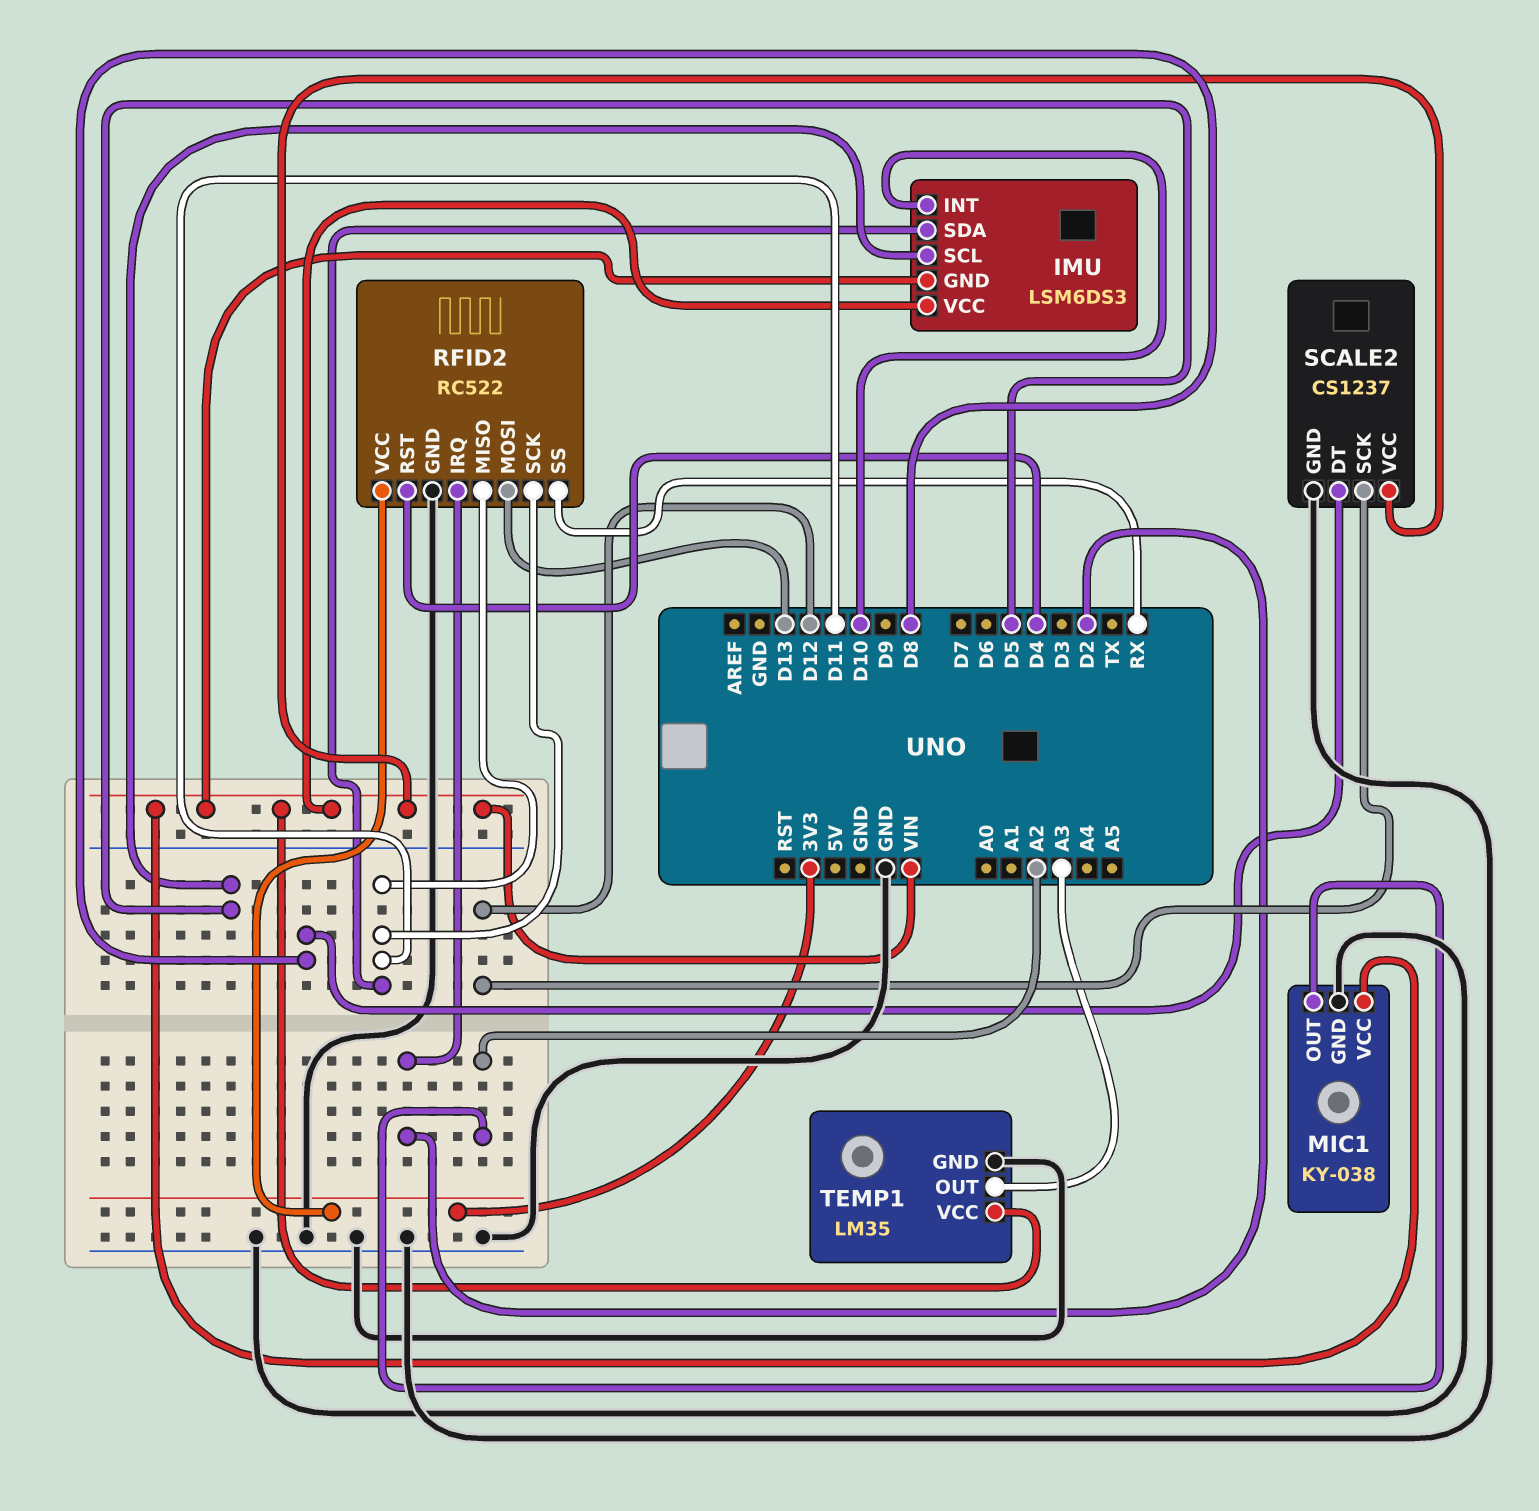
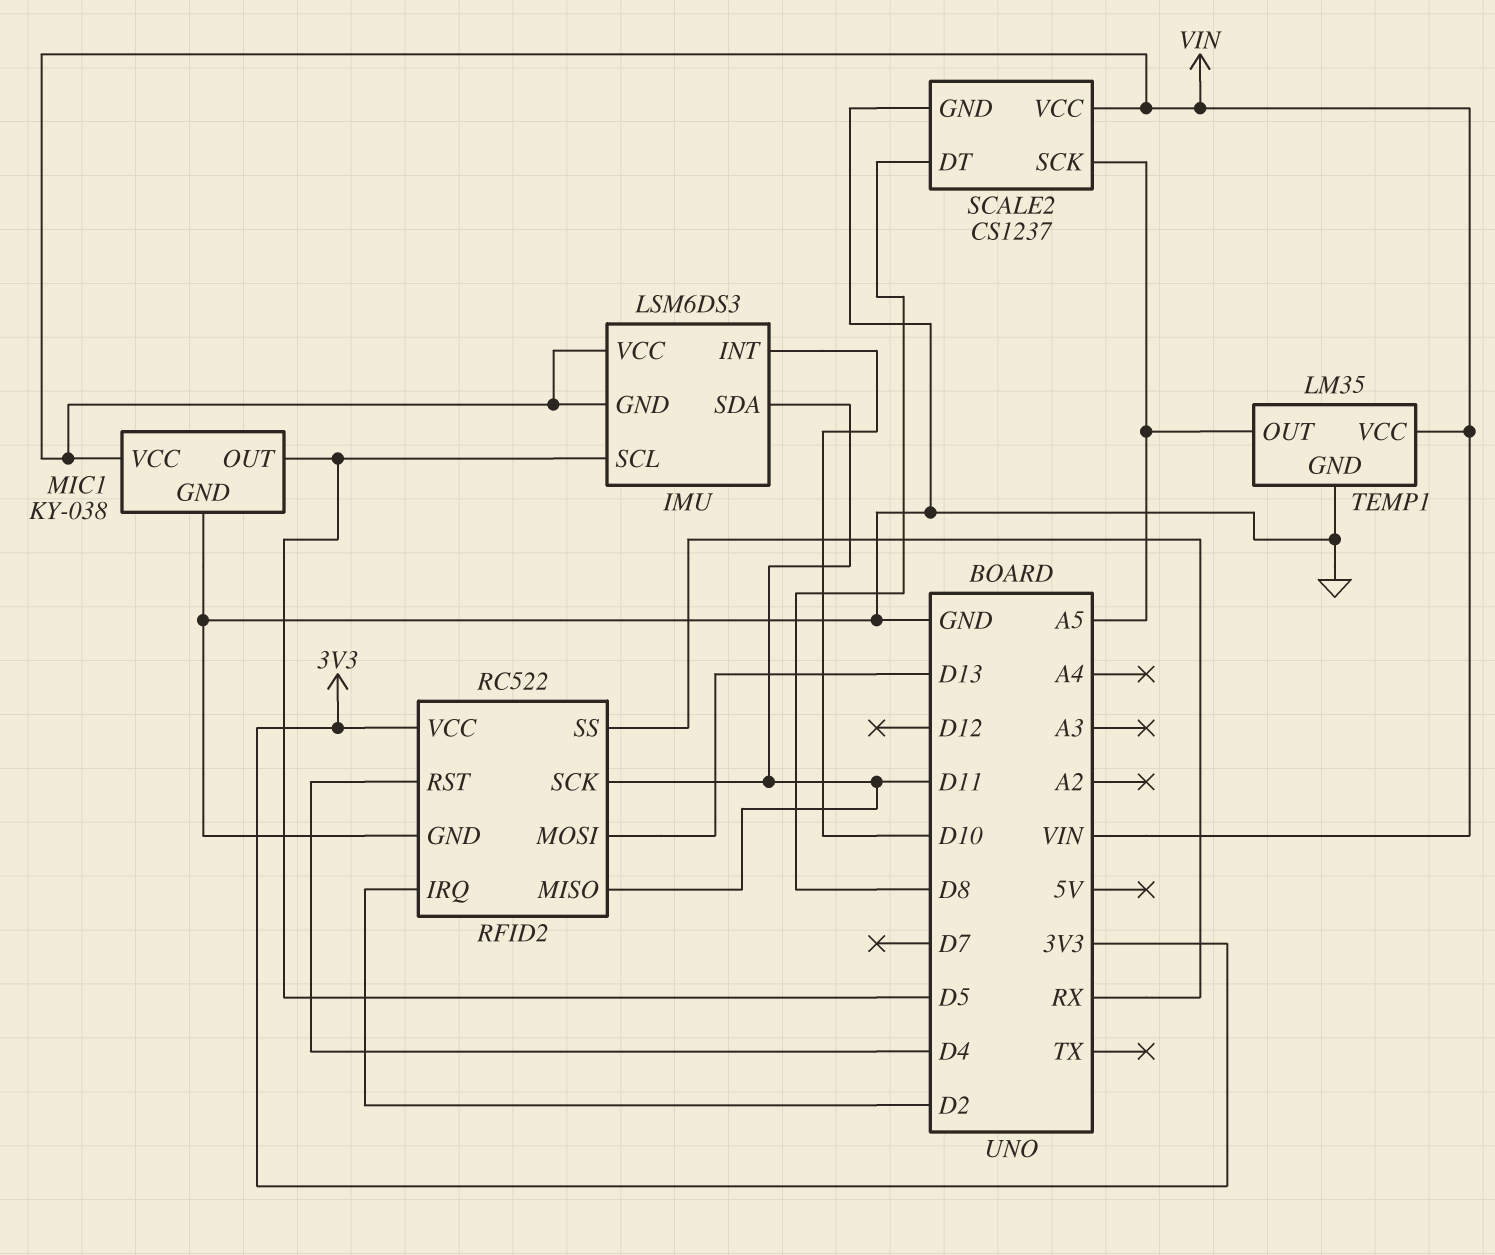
MIC1 pin OUT: A2 -> D5
SCALE2 pin SCK: D12 -> A5
TEMP1 pin OUT: A3 -> A5

